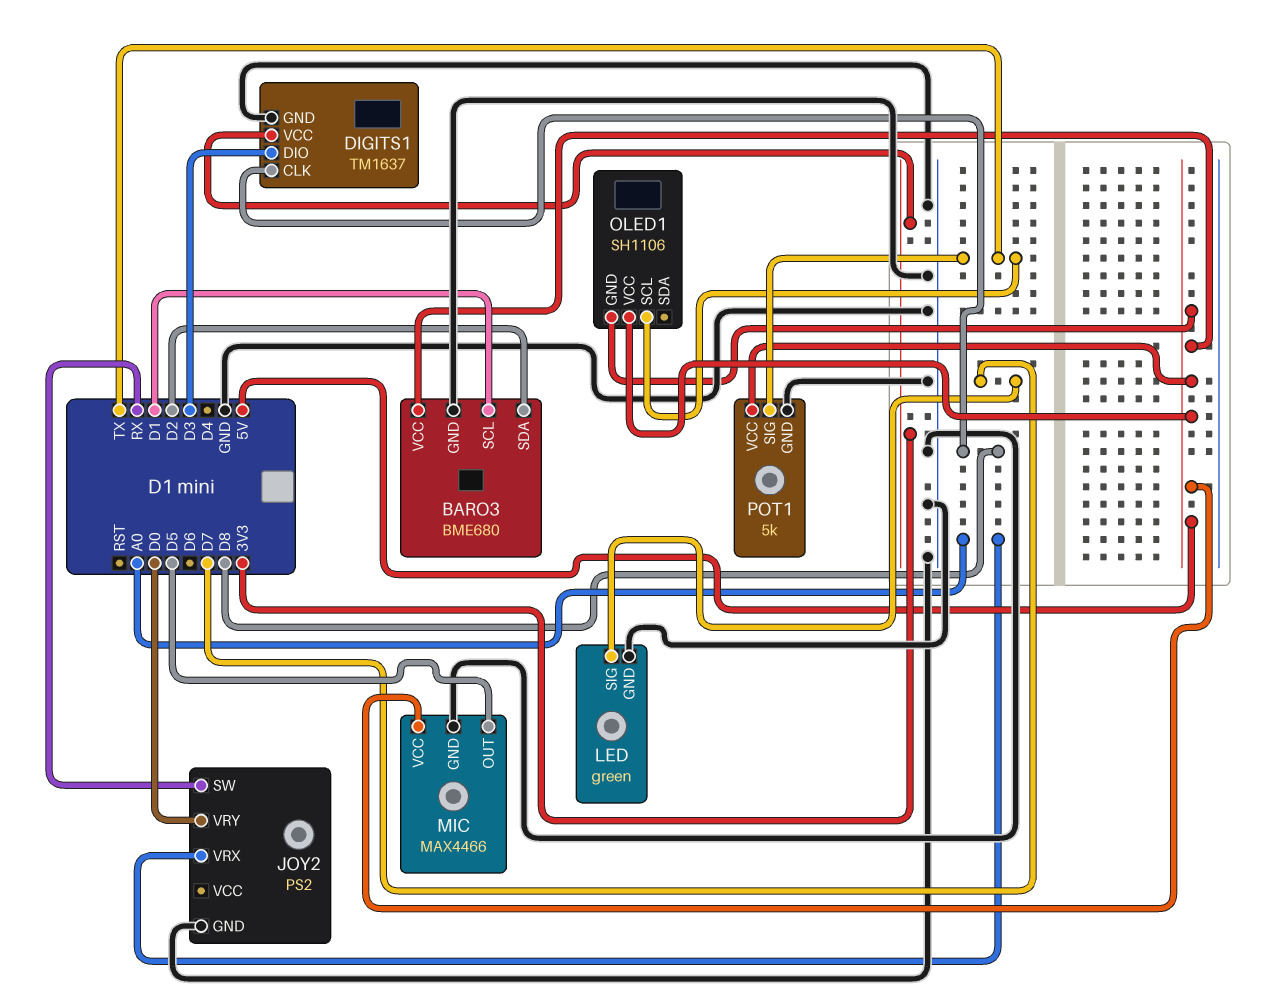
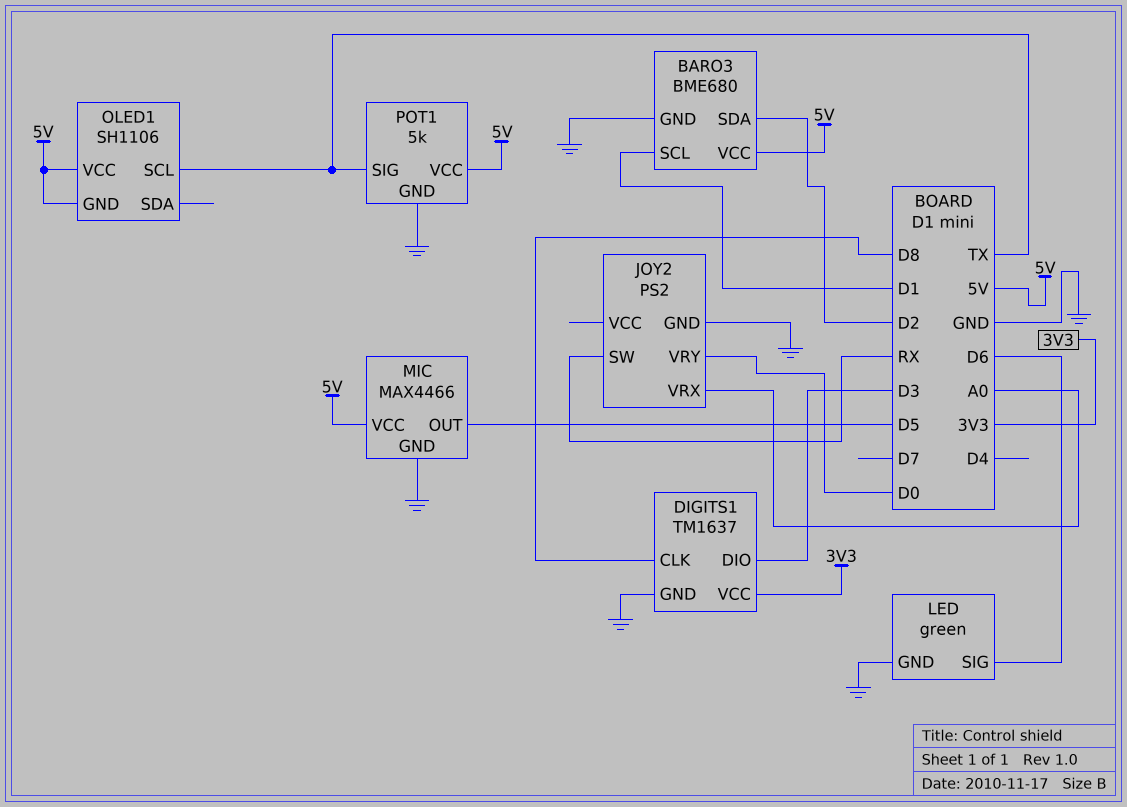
LED pin SIG: D7 -> D6

